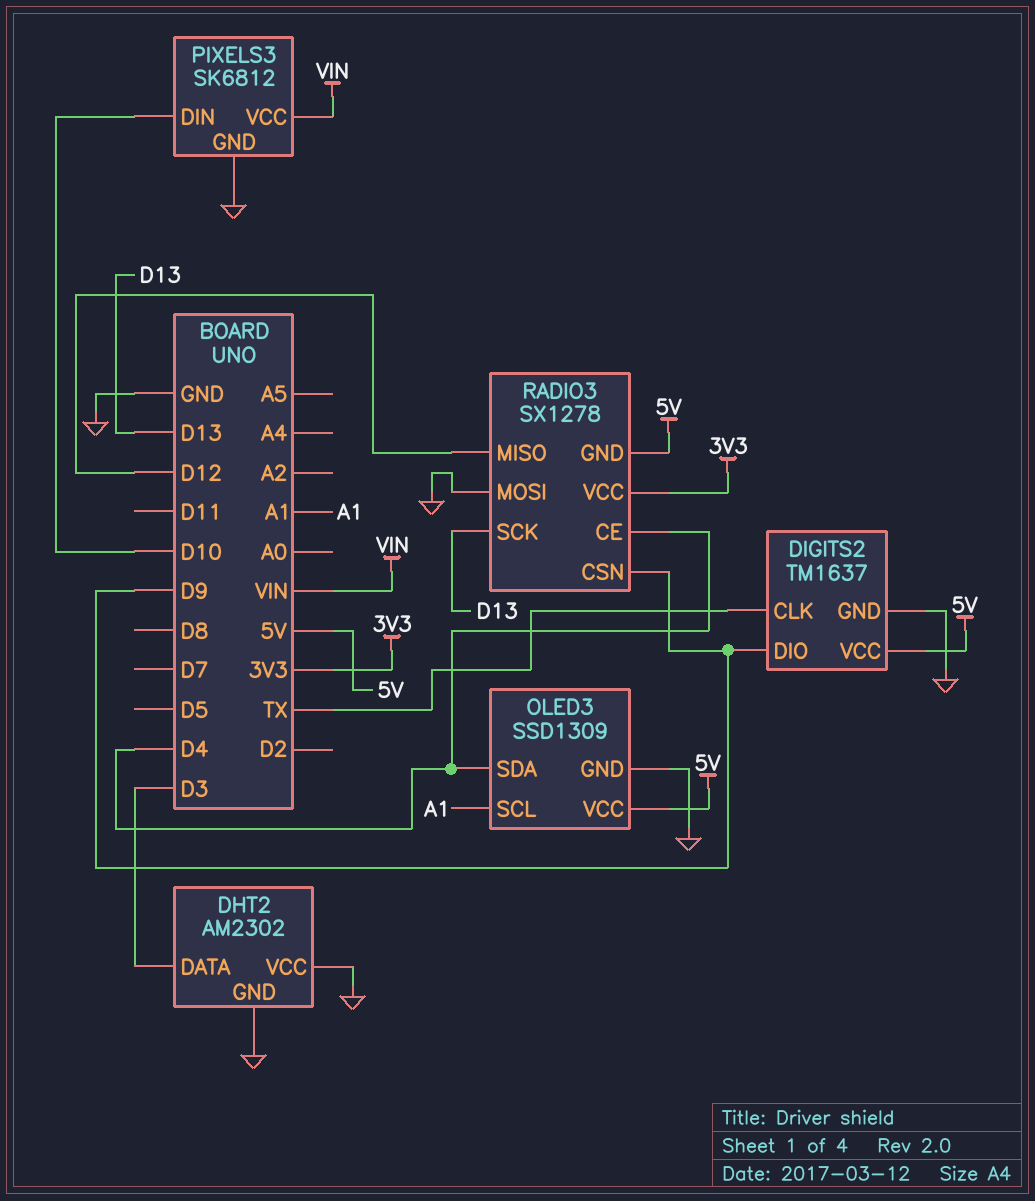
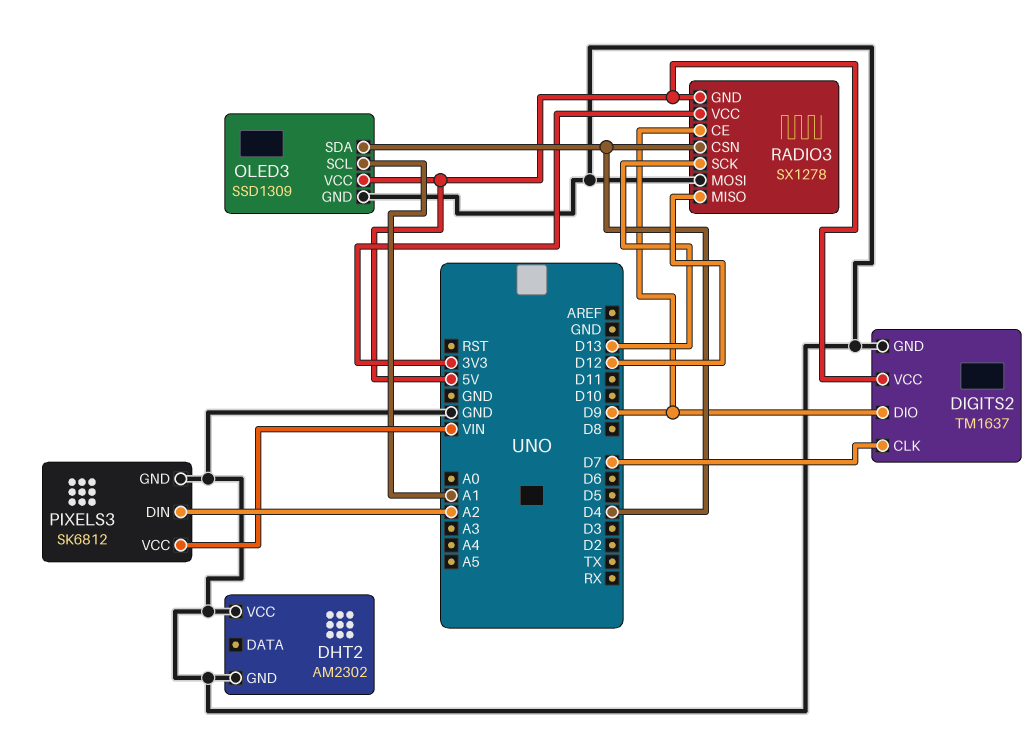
DHT2 pin DATA: D3 -> none
DIGITS2 pin CLK: TX -> D7
PIXELS3 pin DIN: D10 -> A2
RADIO3 pin CE: D4 -> D9
RADIO3 pin CSN: D9 -> D4

